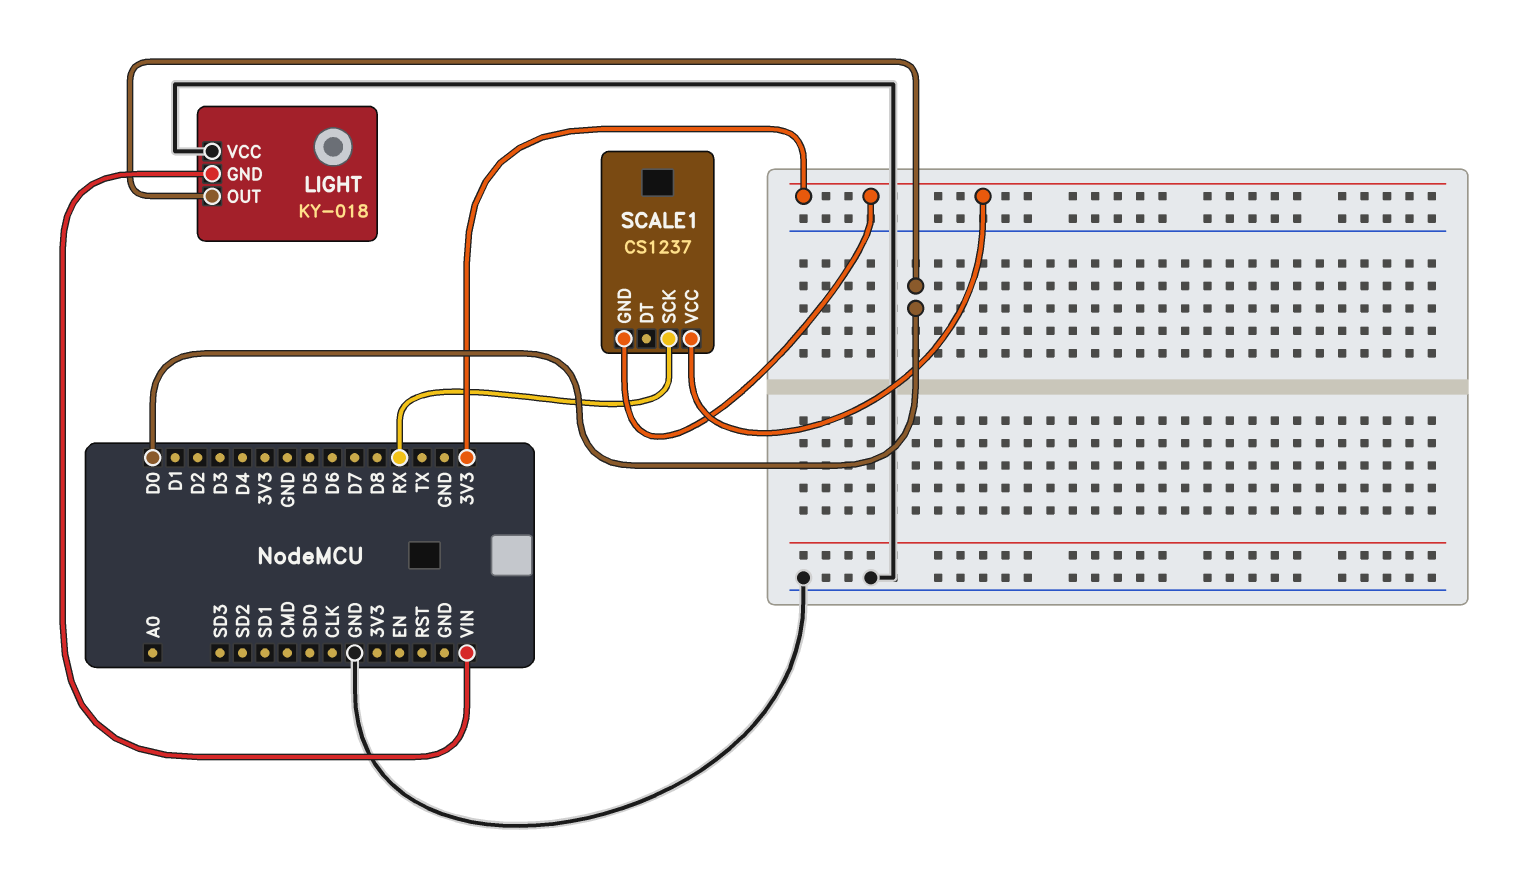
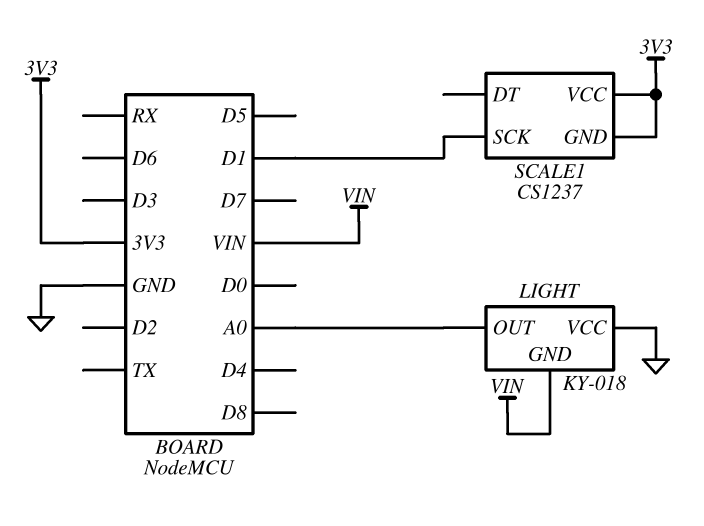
LIGHT pin OUT: D0 -> A0
SCALE1 pin SCK: RX -> D1

